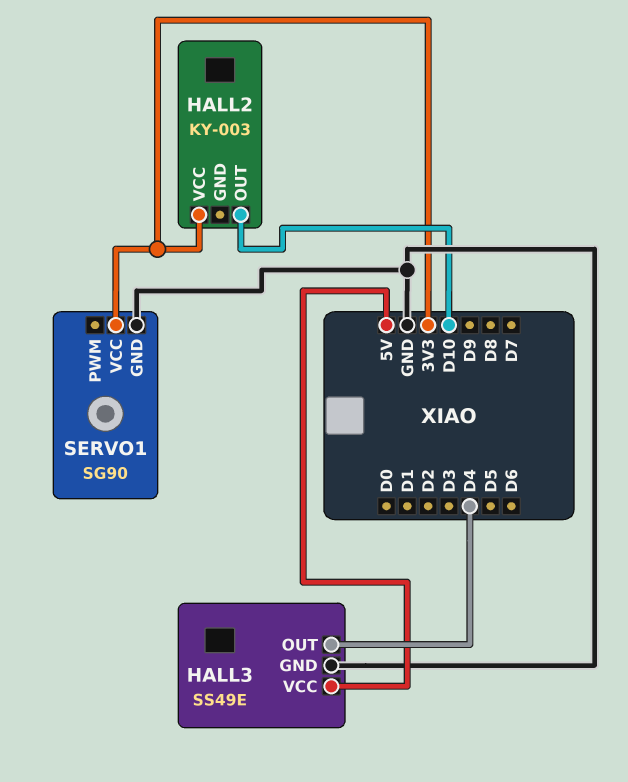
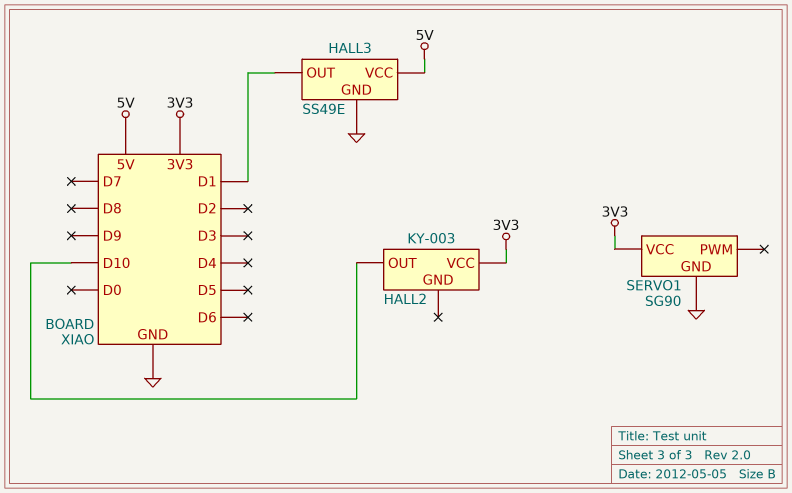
HALL3 pin OUT: D4 -> D1

